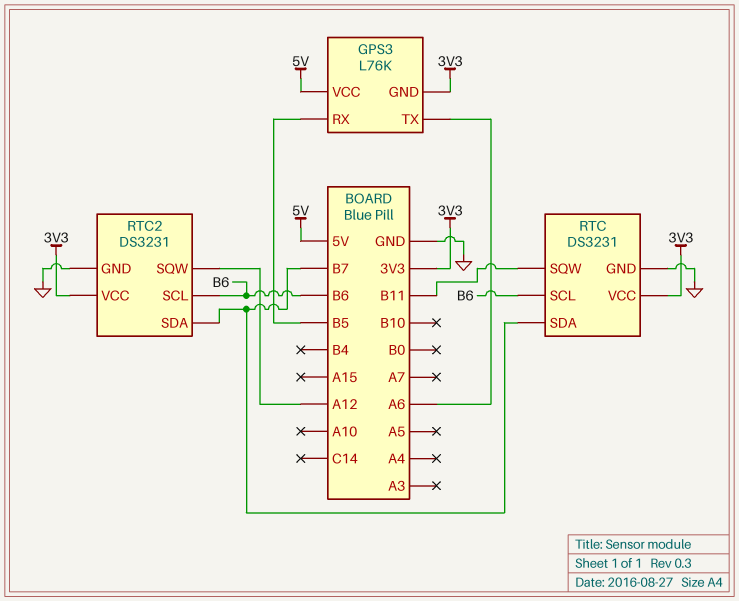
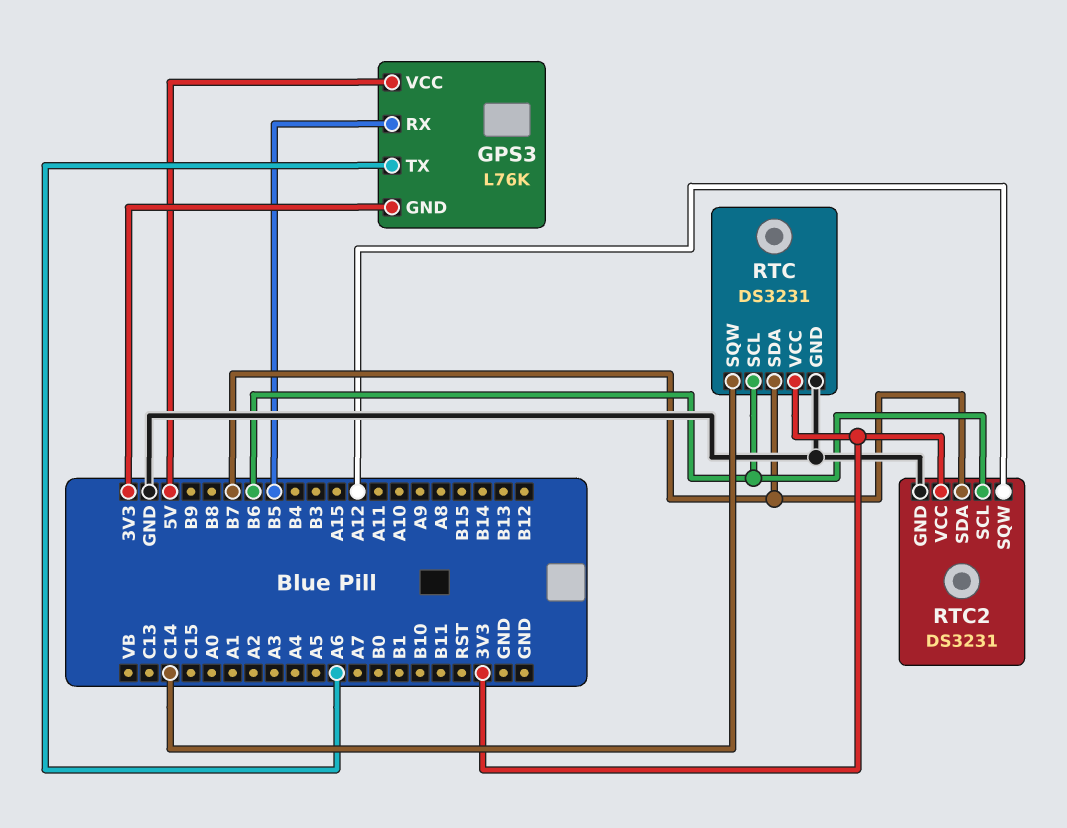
RTC pin SQW: B11 -> C14

